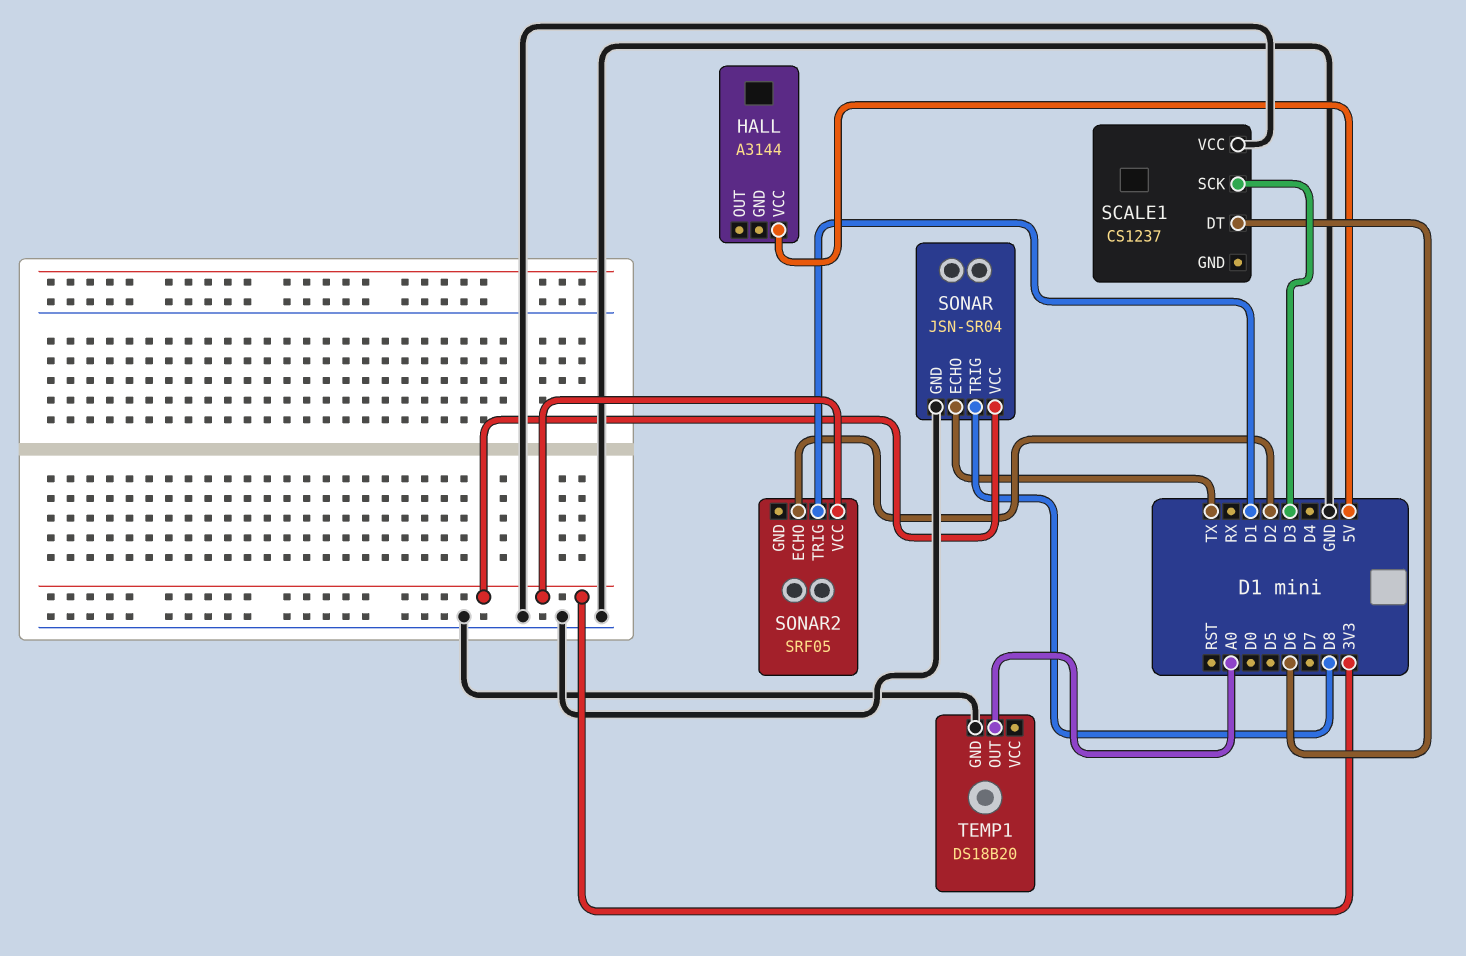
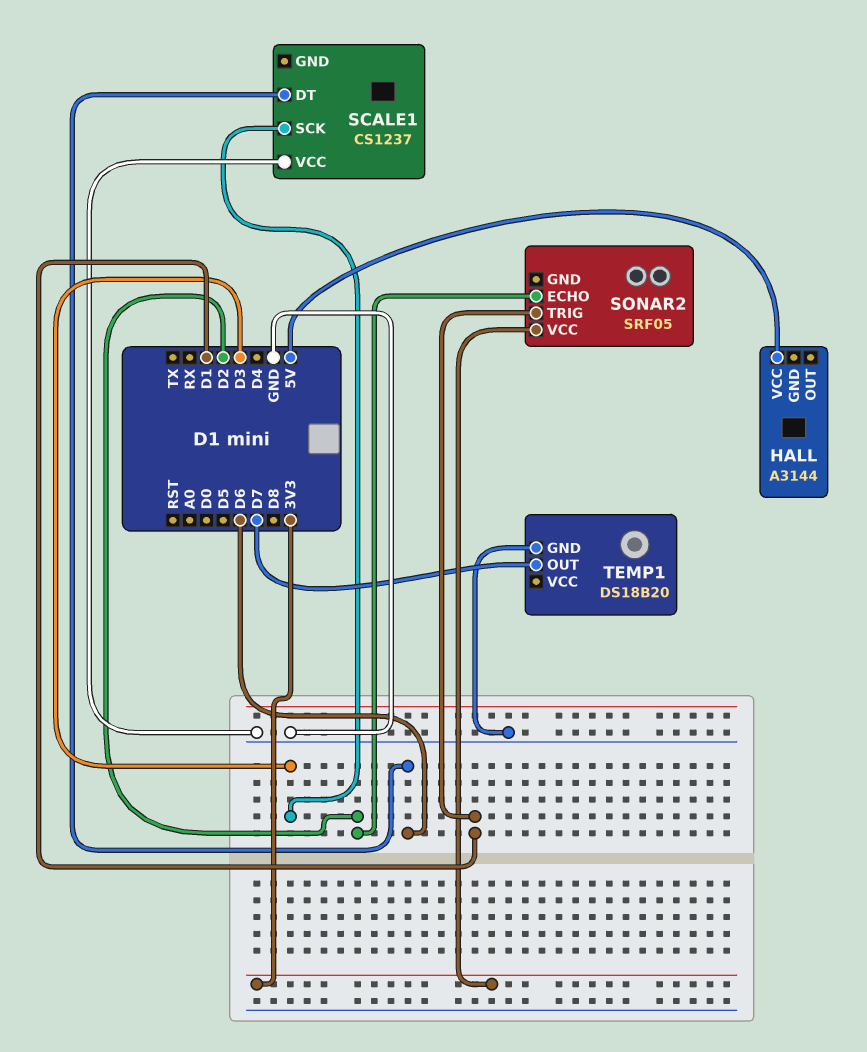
SONAR: JSN-SR04 -> none
SONAR pin ECHO: TX -> none
SONAR pin GND: GND -> none
SONAR pin TRIG: D8 -> none
SONAR pin VCC: 3V3 -> none
TEMP1 pin OUT: A0 -> D7

